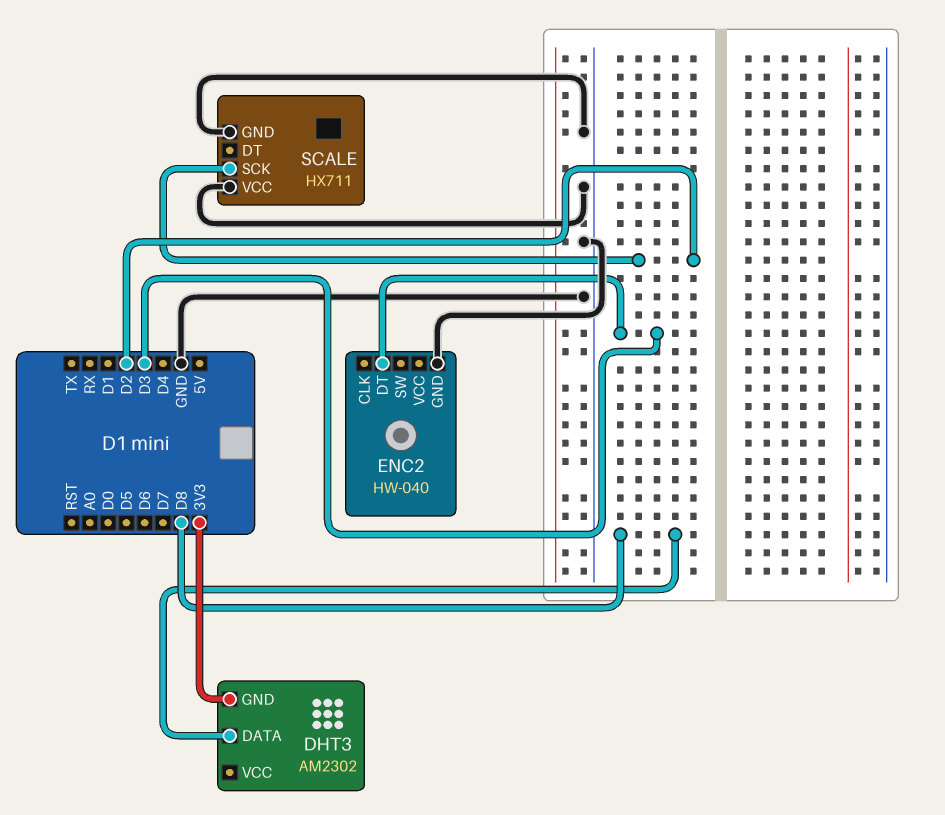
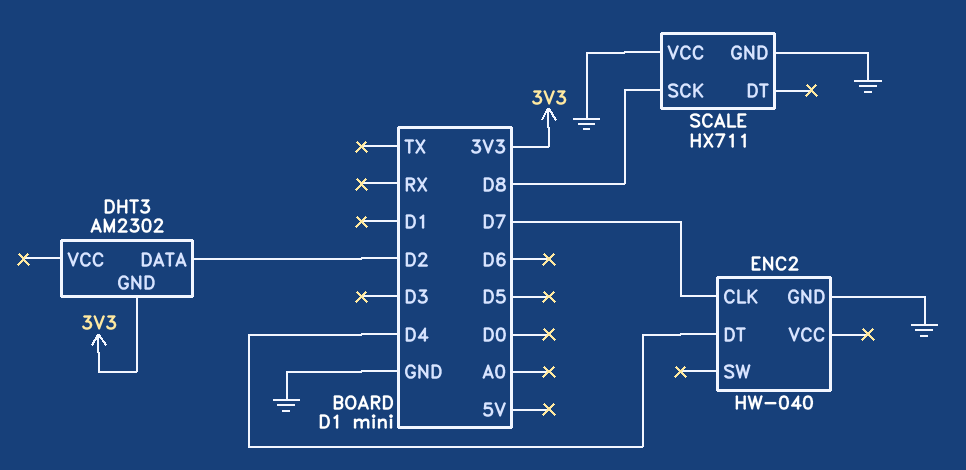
DHT3 pin DATA: D8 -> D2
ENC2 pin CLK: none -> D7
ENC2 pin DT: D3 -> D4
SCALE pin SCK: D2 -> D8

